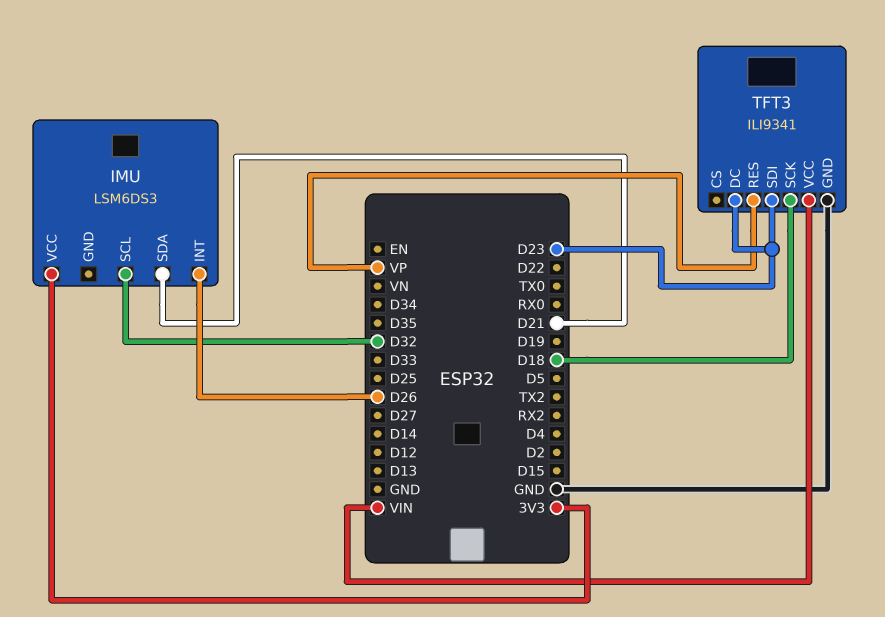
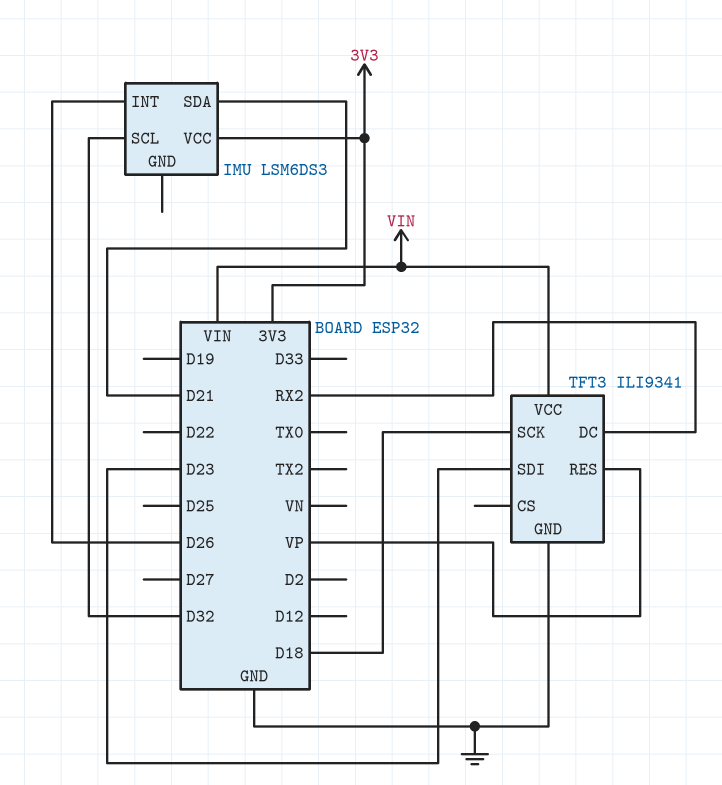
TFT3 pin DC: D23 -> RX2

